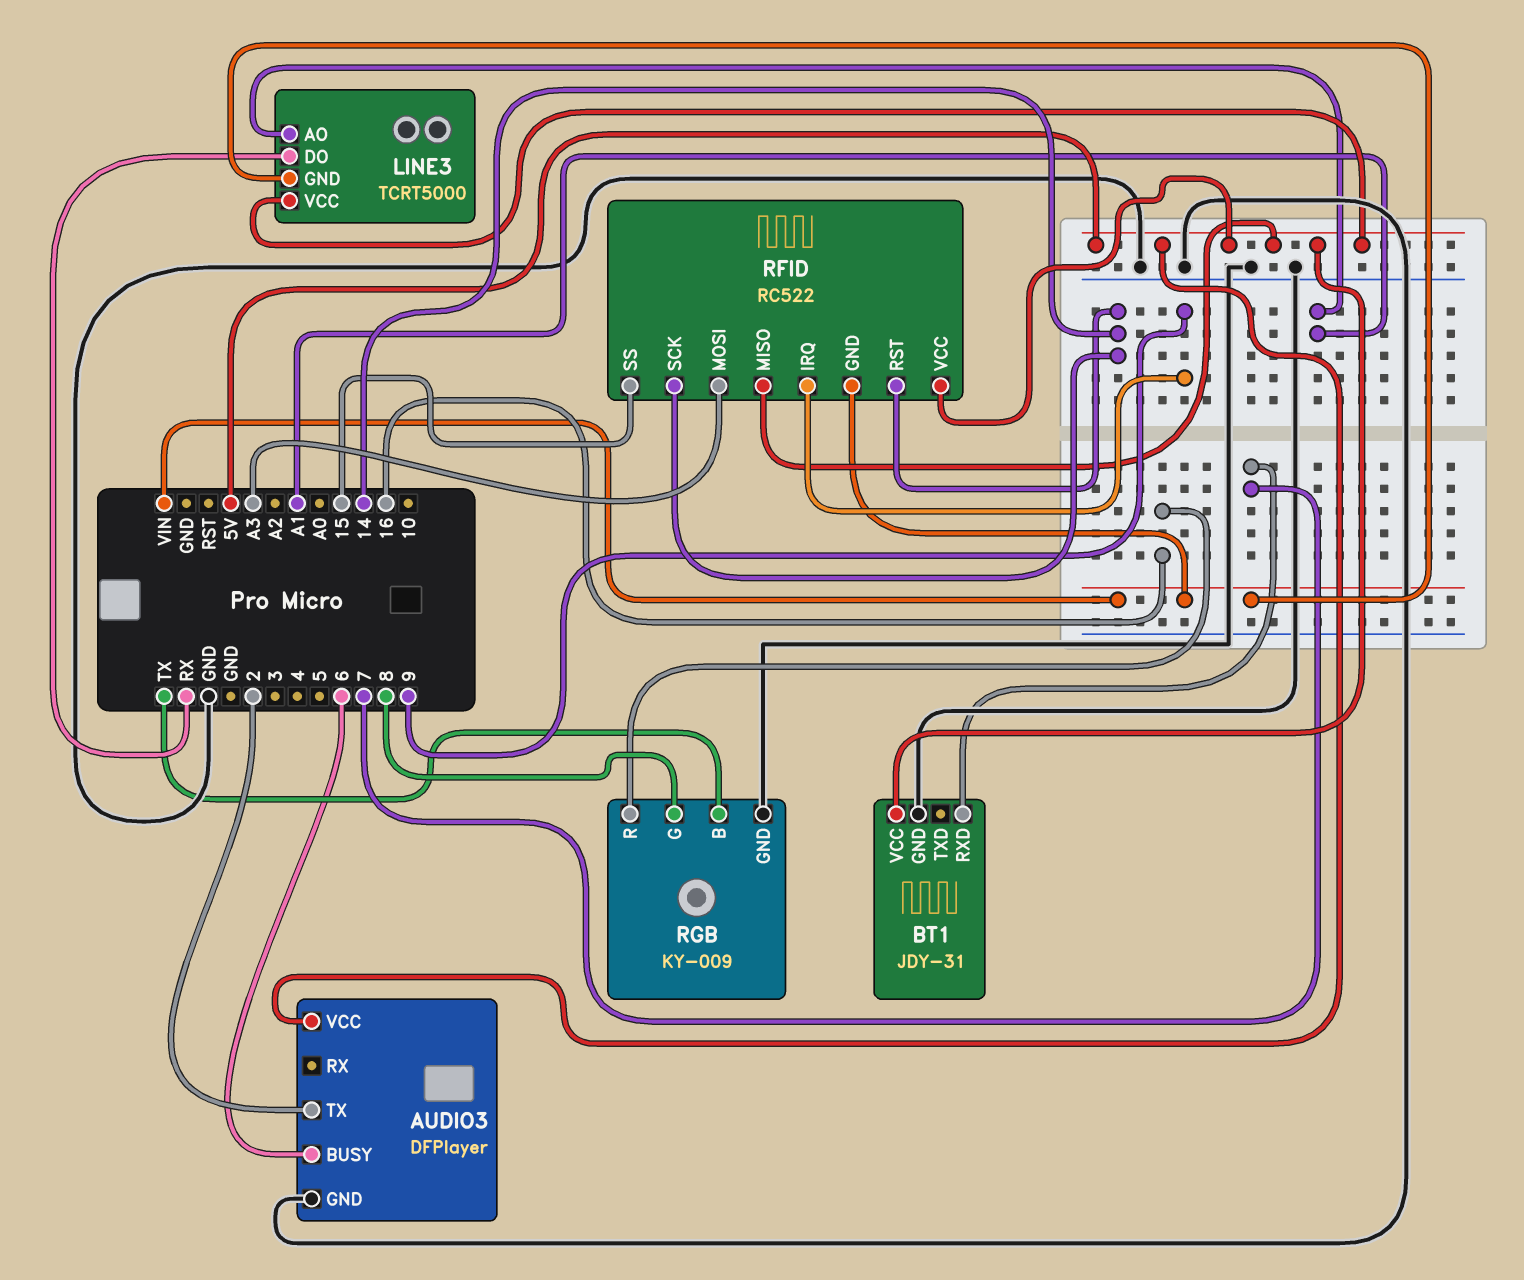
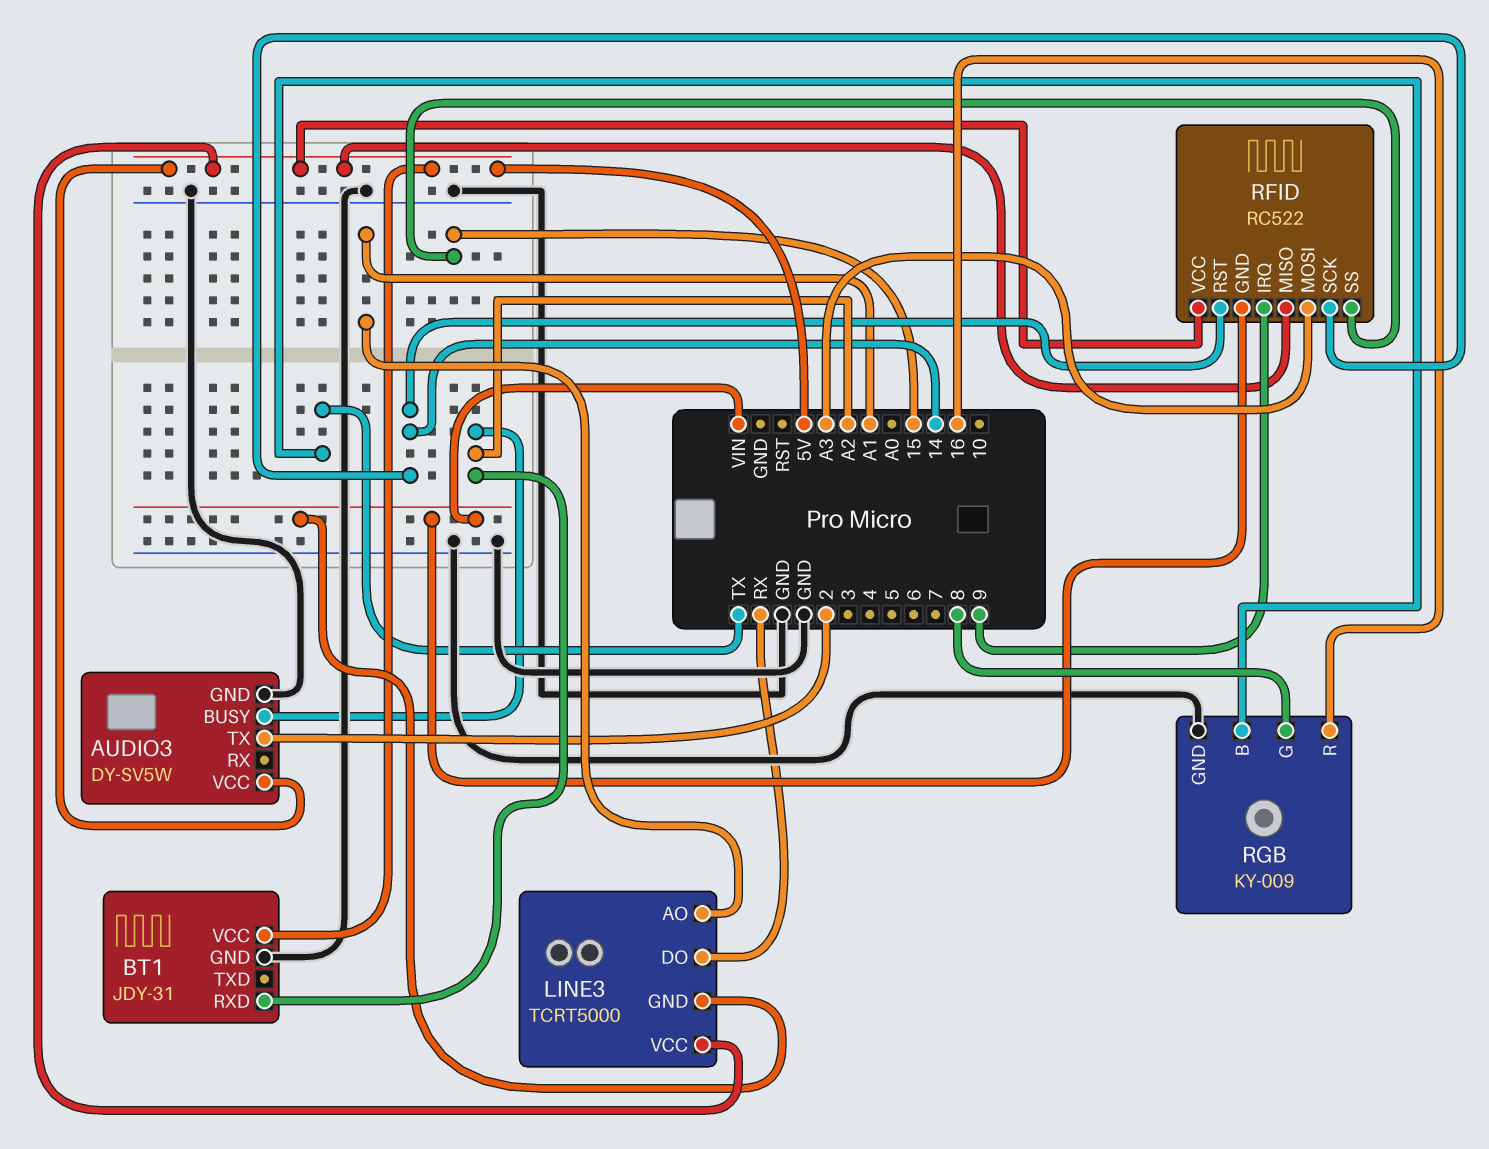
AUDIO3: DFPlayer -> DY-SV5W
AUDIO3 pin BUSY: 6 -> A2
BT1 pin RXD: 7 -> A2

